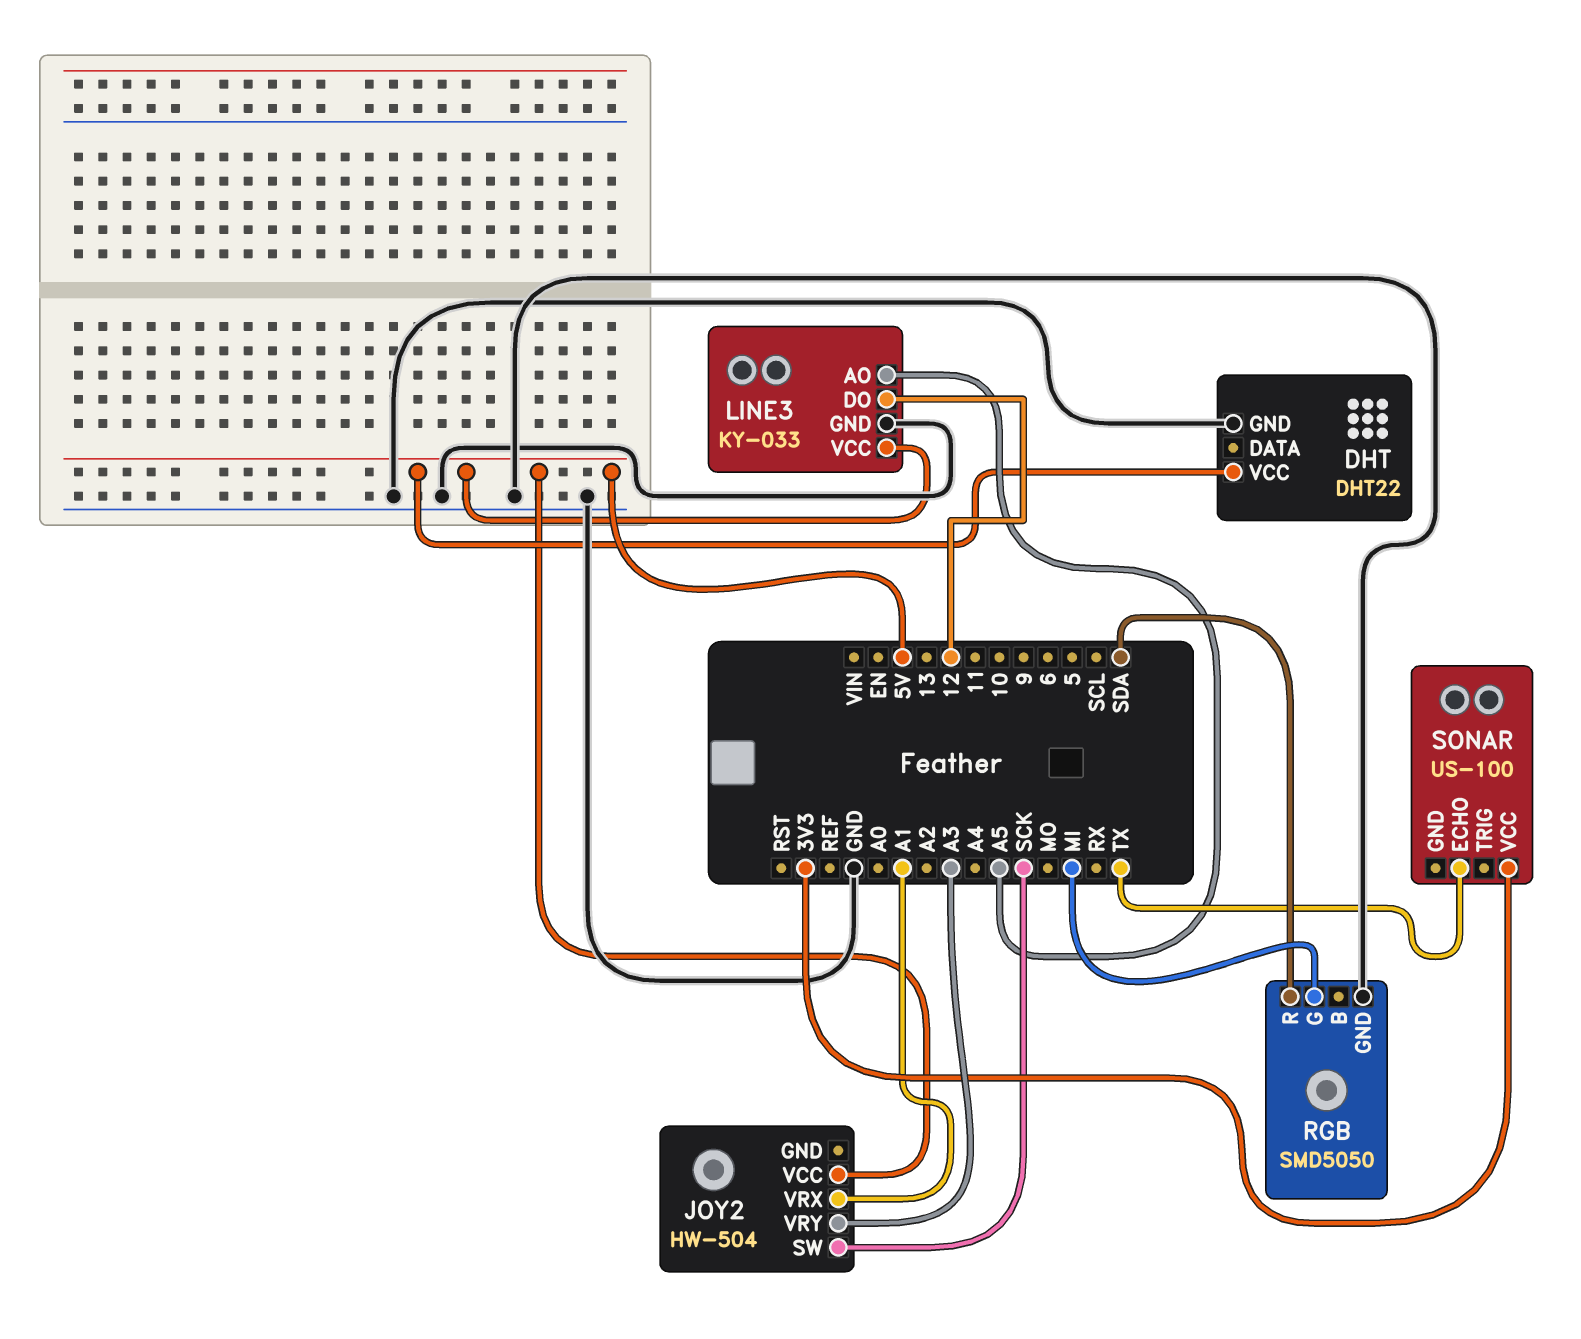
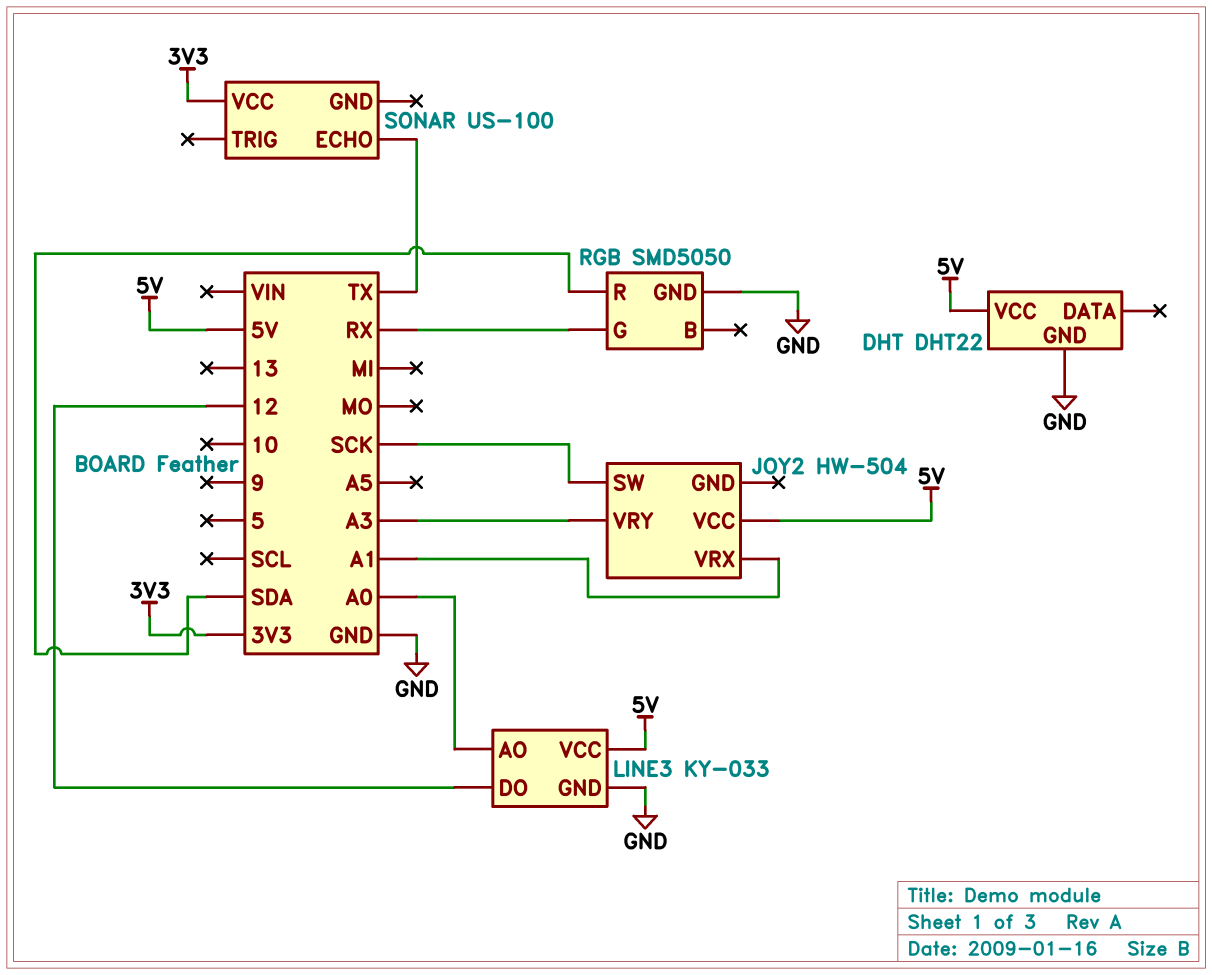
LINE3 pin AO: A5 -> A0
RGB pin G: MI -> RX

